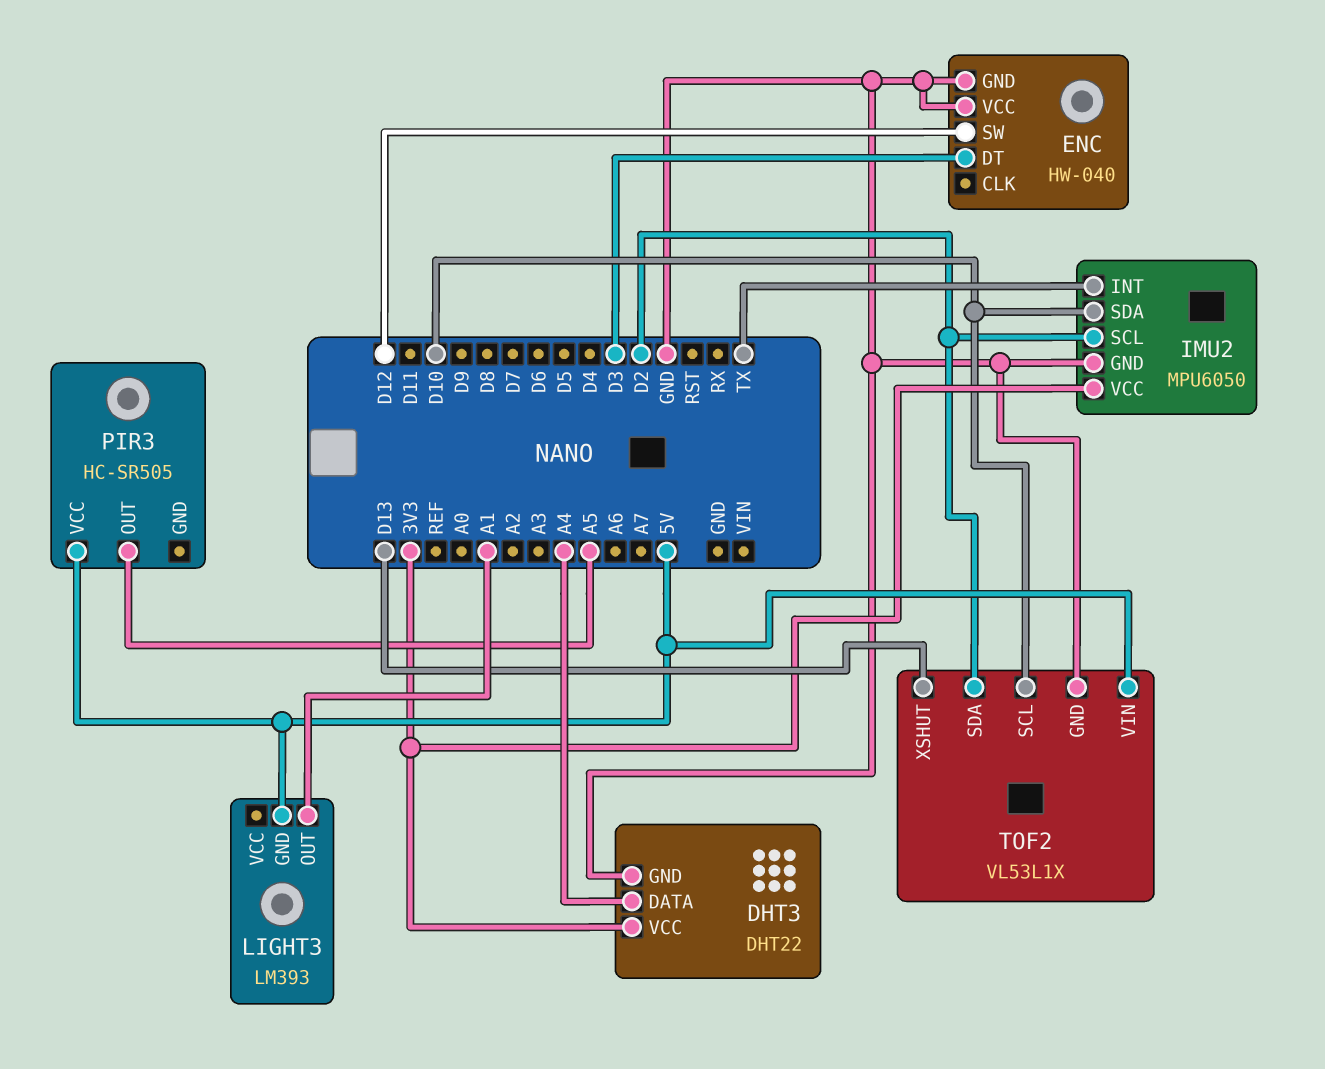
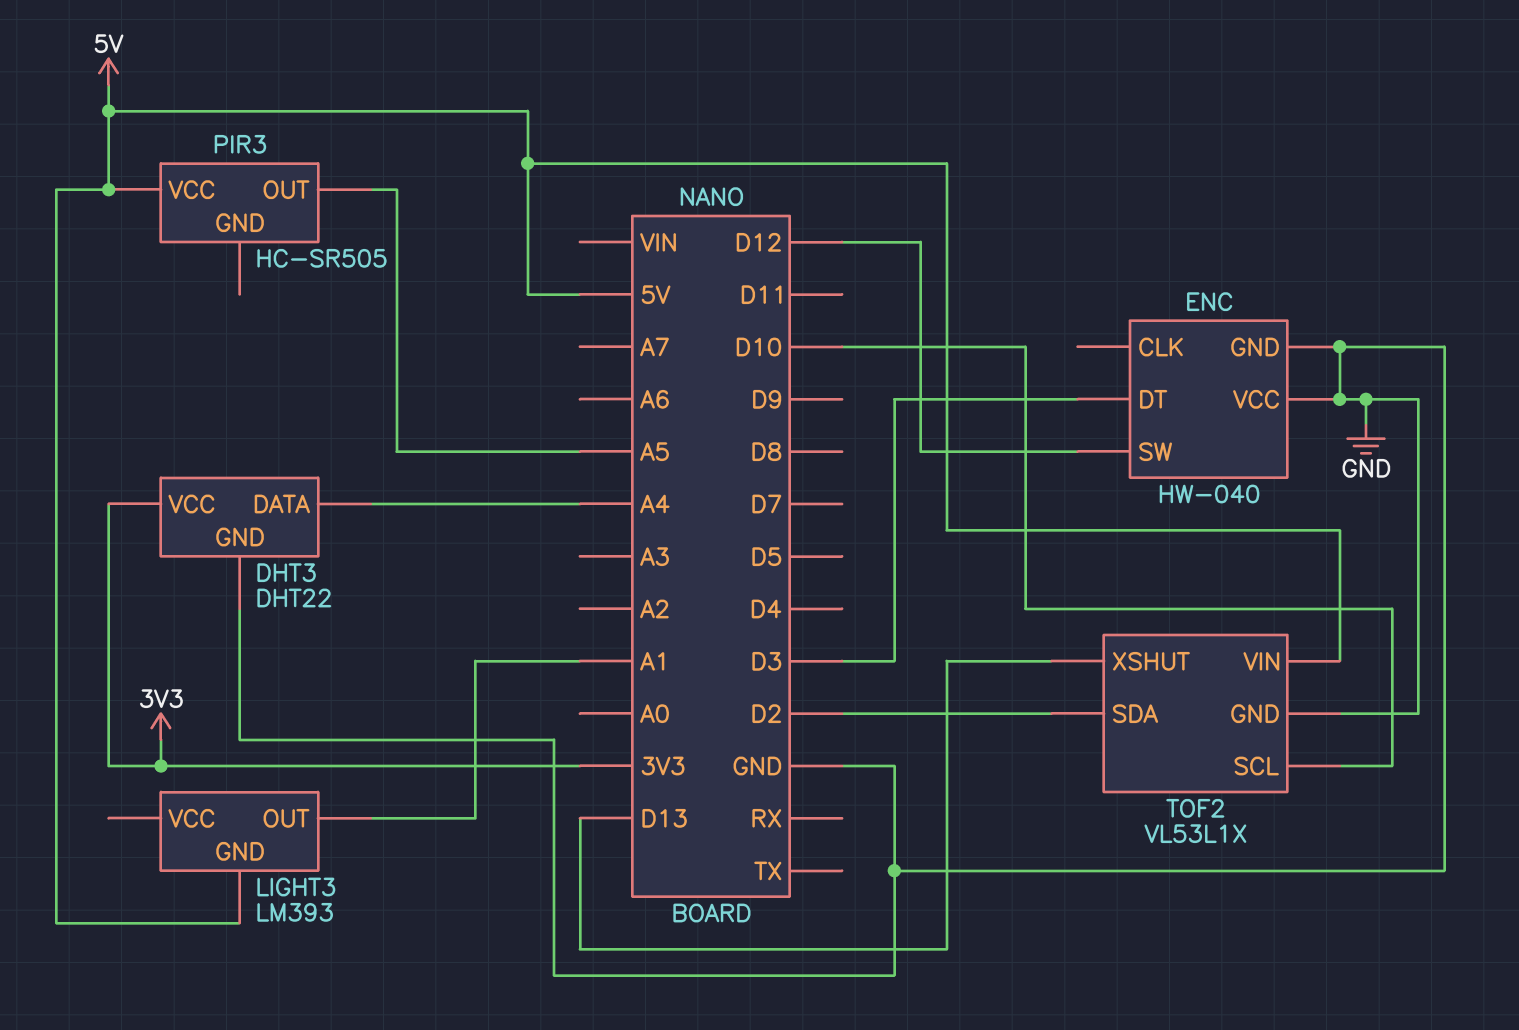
IMU2: MPU6050 -> none
IMU2 pin GND: GND -> none
IMU2 pin INT: TX -> none
IMU2 pin SCL: D2 -> none
IMU2 pin SDA: D10 -> none
IMU2 pin VCC: 3V3 -> none

